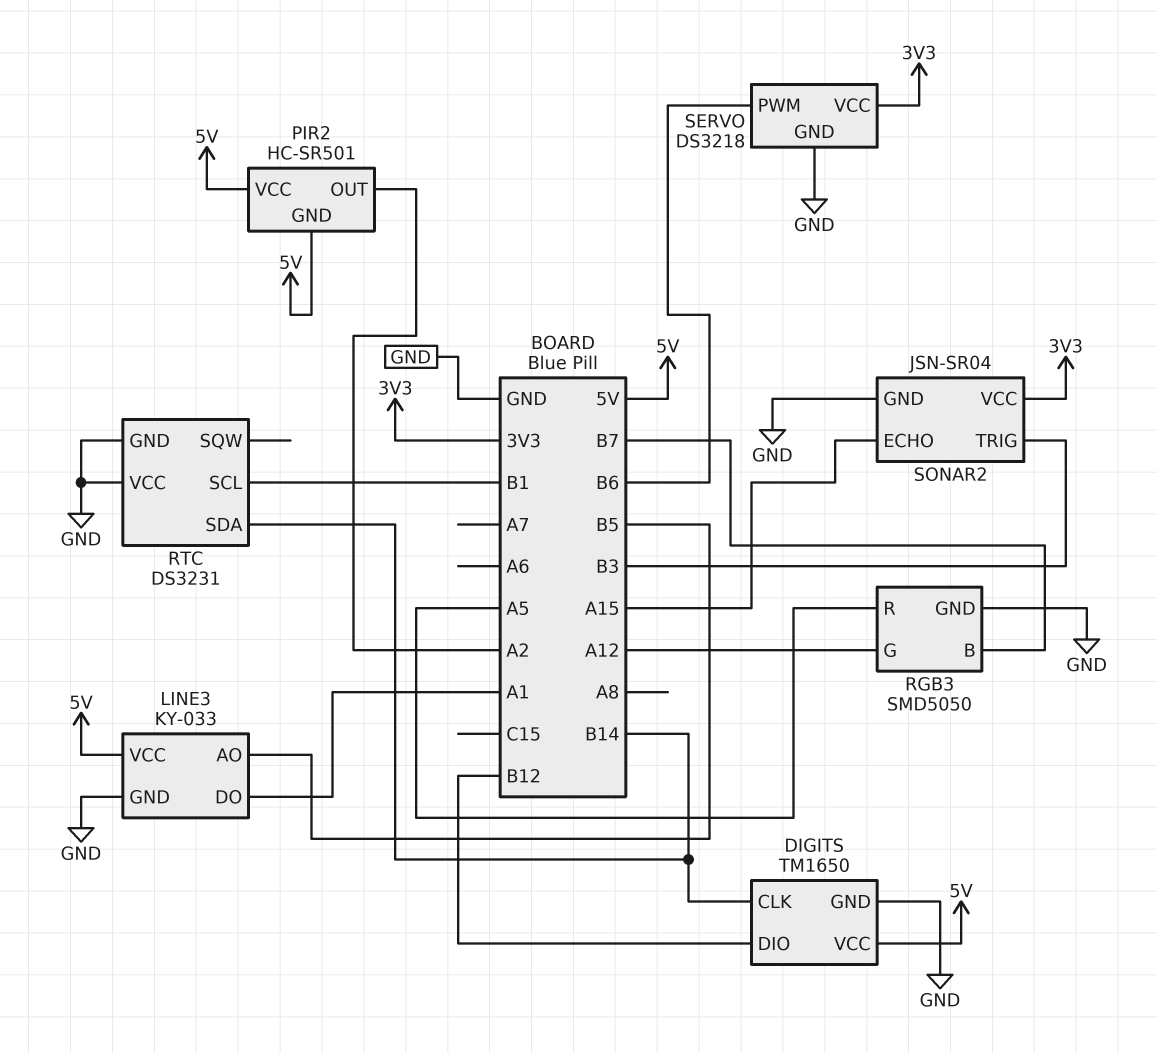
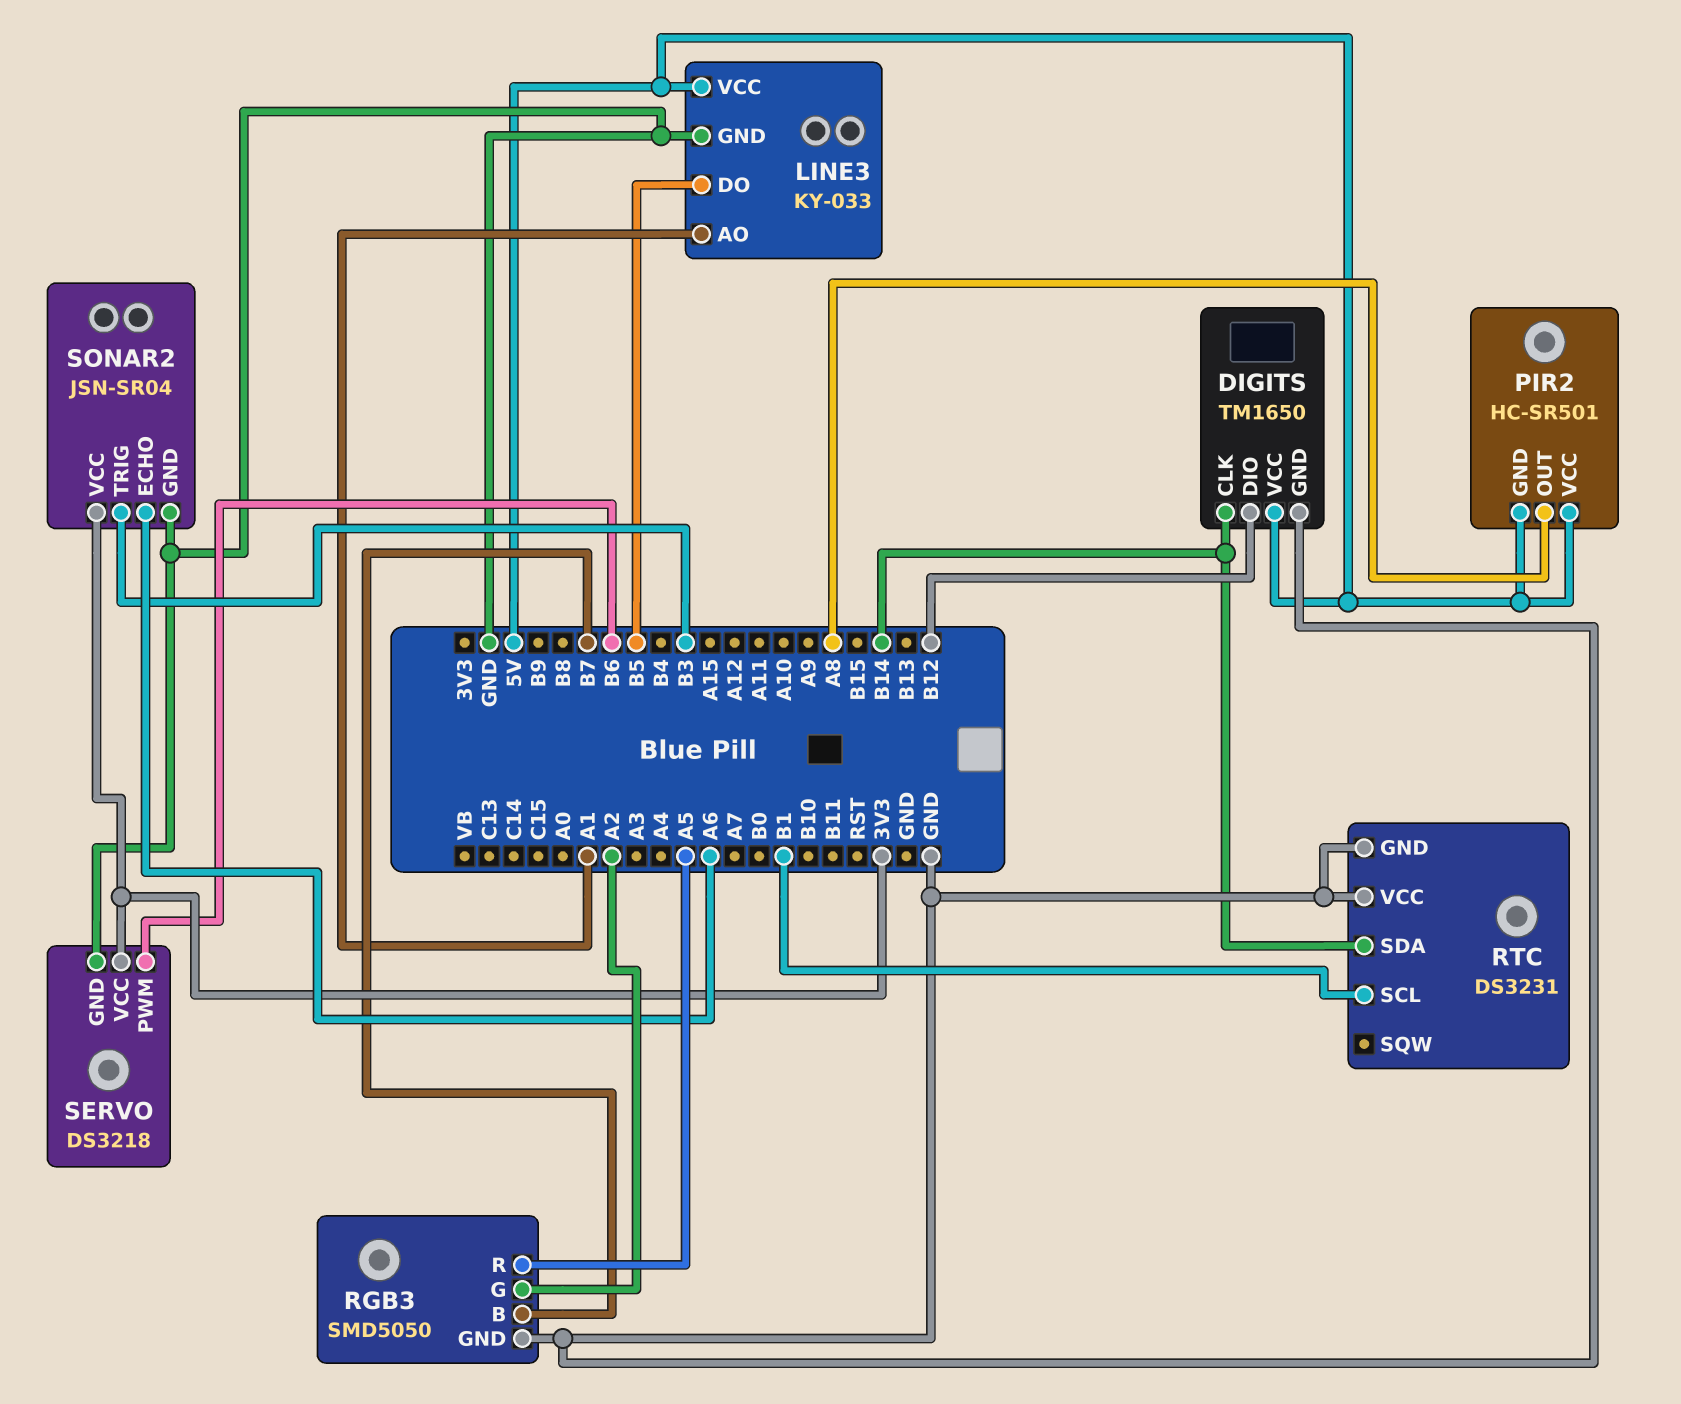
LINE3 pin AO: B5 -> A1
LINE3 pin DO: A1 -> B5
PIR2 pin OUT: A2 -> A8
RGB3 pin G: A12 -> A2
SONAR2 pin ECHO: A15 -> A6

